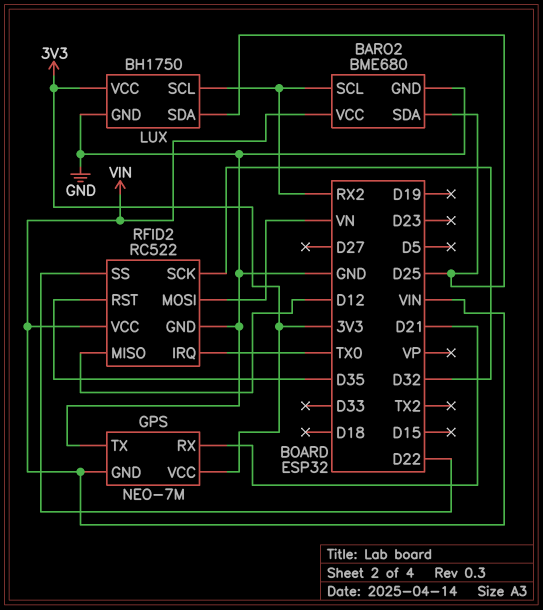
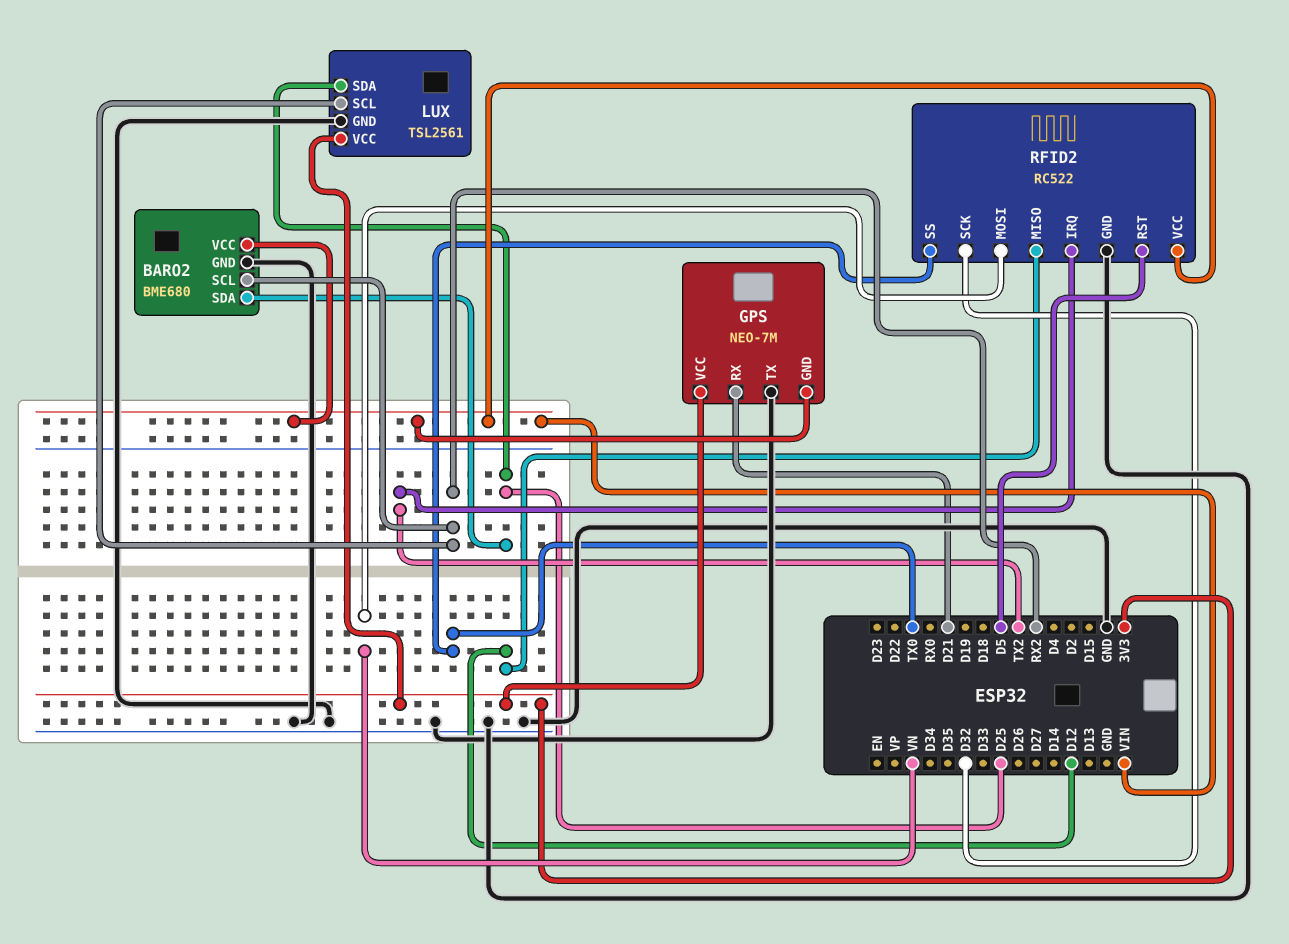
LUX: BH1750 -> TSL2561
RFID2 pin IRQ: TX0 -> TX2
RFID2 pin RST: D35 -> D5
RFID2 pin SS: D22 -> TX0

